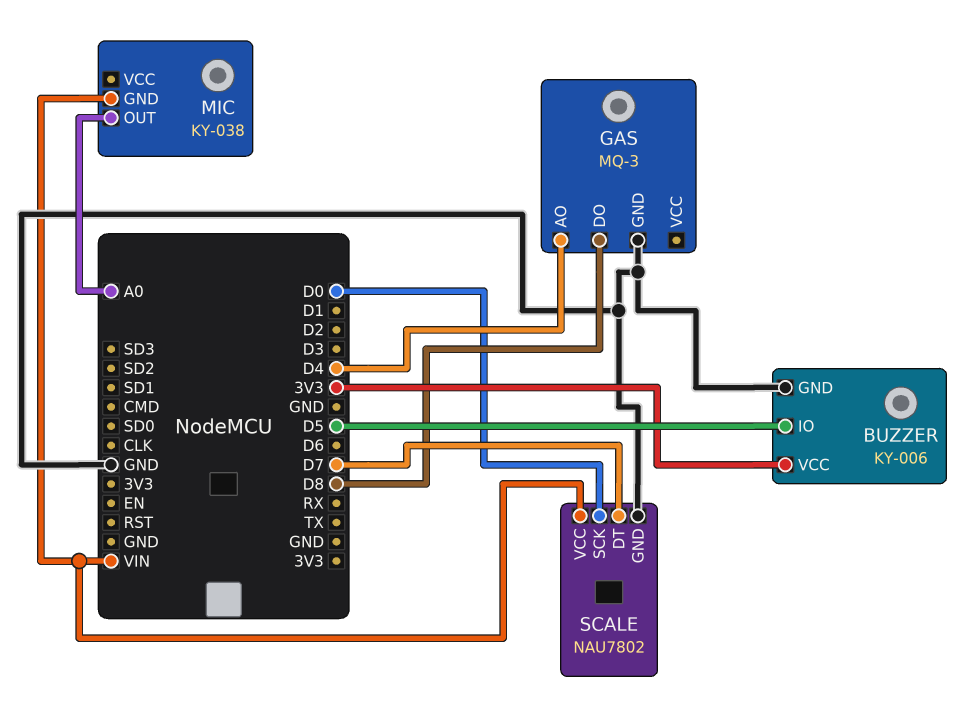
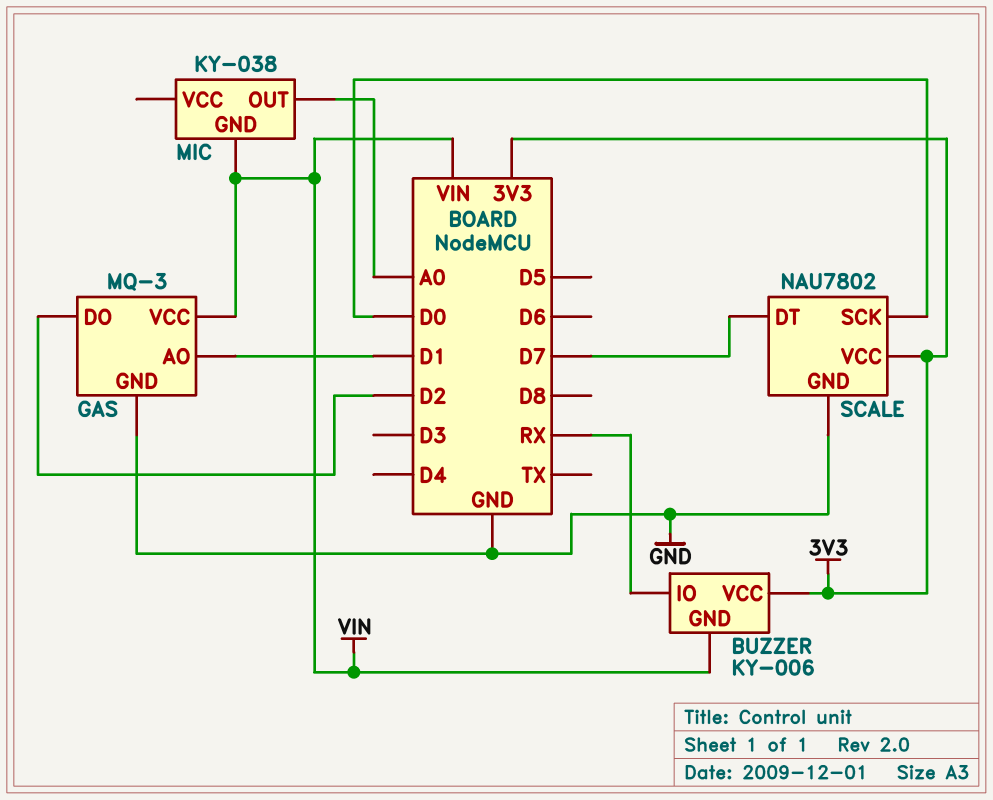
BUZZER pin GND: GND -> VIN
BUZZER pin IO: D5 -> RX
GAS pin AO: D4 -> D1
GAS pin DO: D8 -> D2
GAS pin VCC: none -> VIN
SCALE pin VCC: VIN -> 3V3

